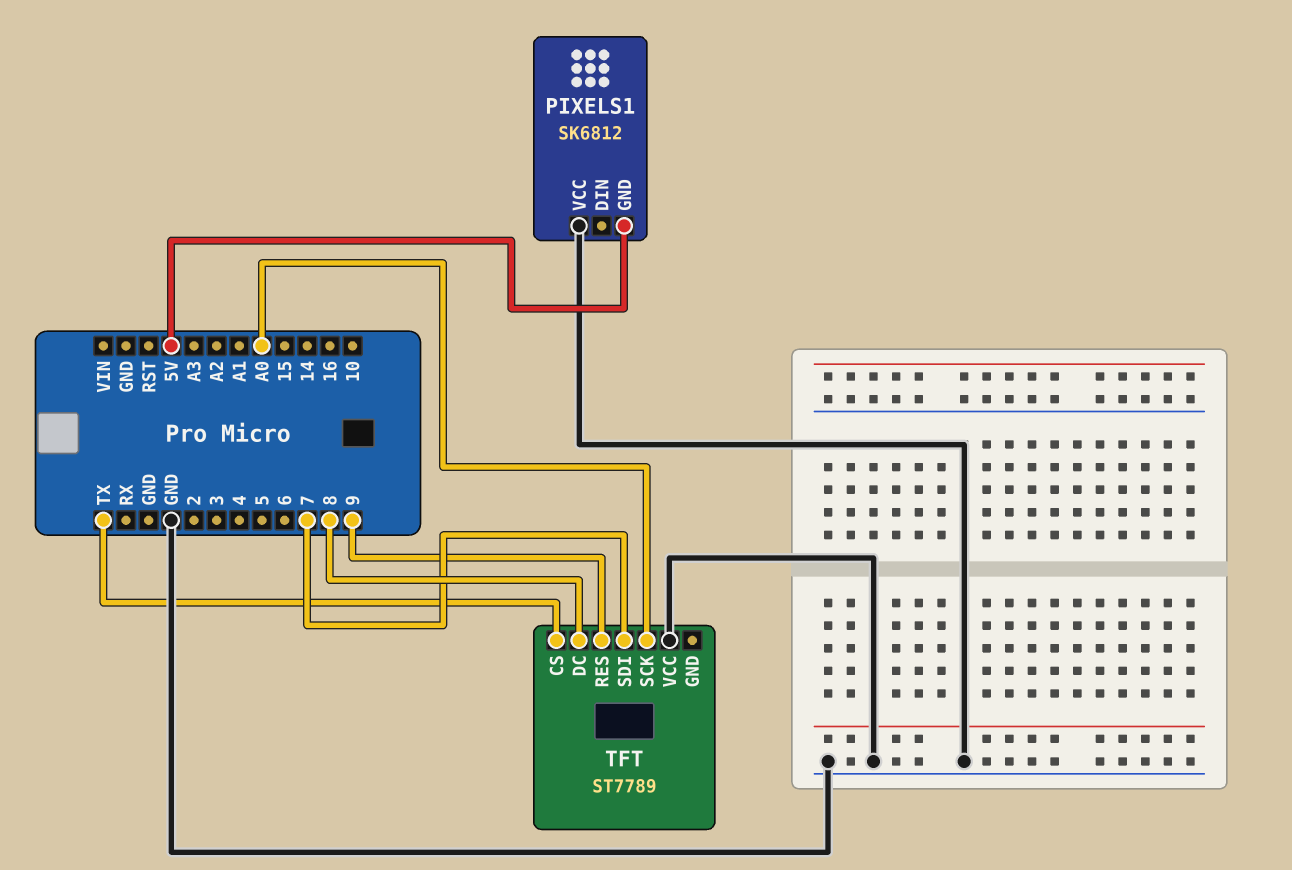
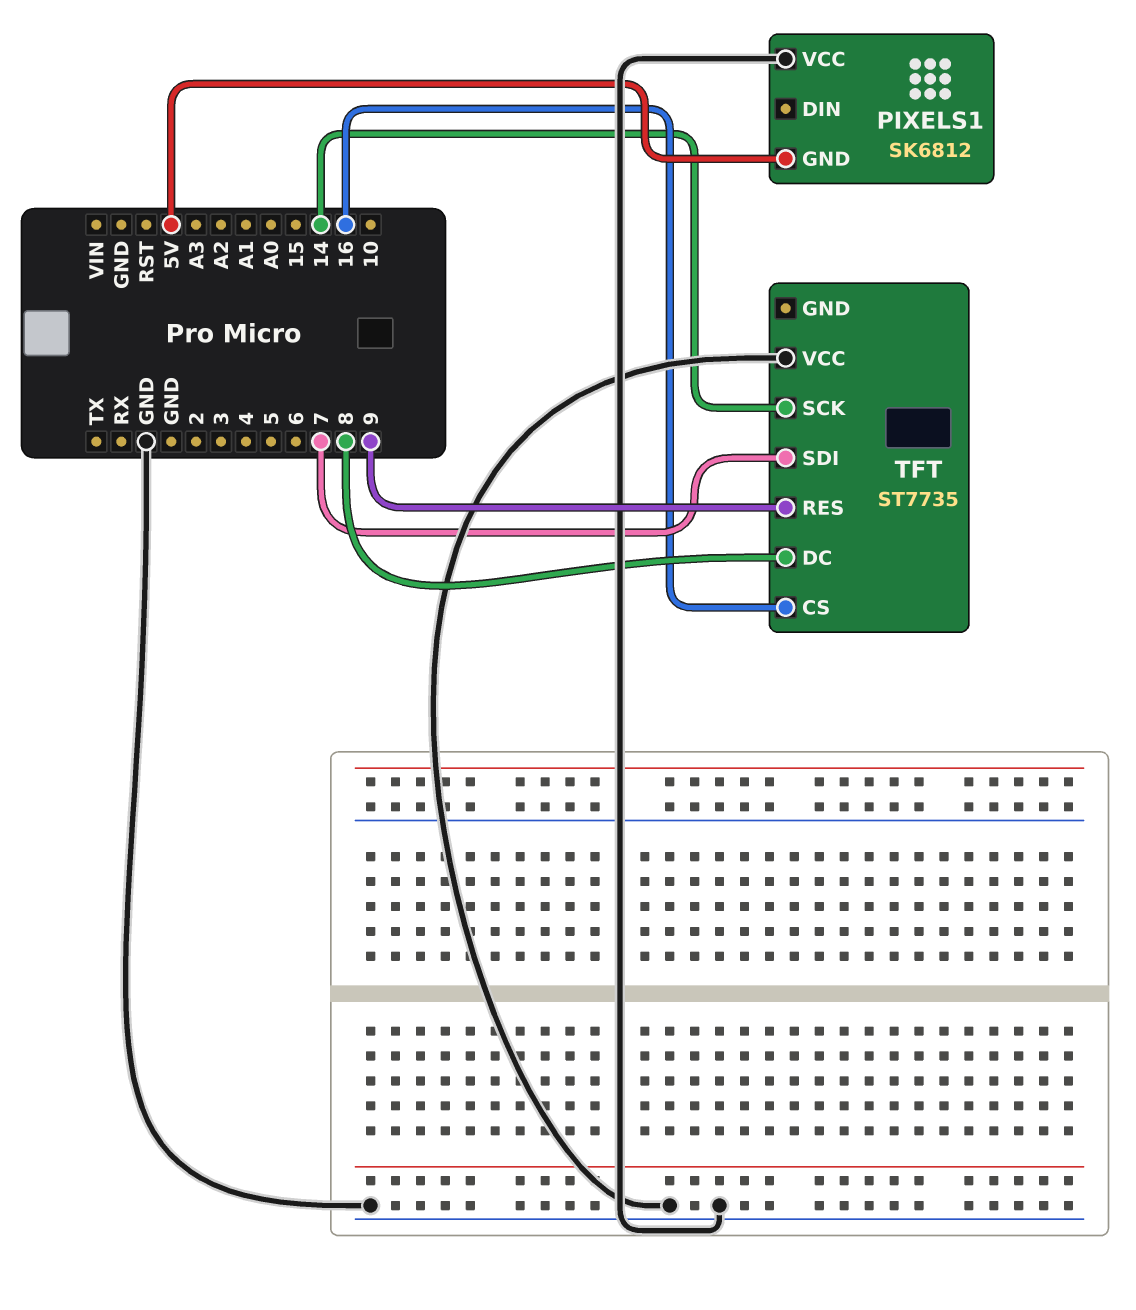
TFT: ST7789 -> ST7735
TFT pin CS: TX -> 16
TFT pin SCK: A0 -> 14

